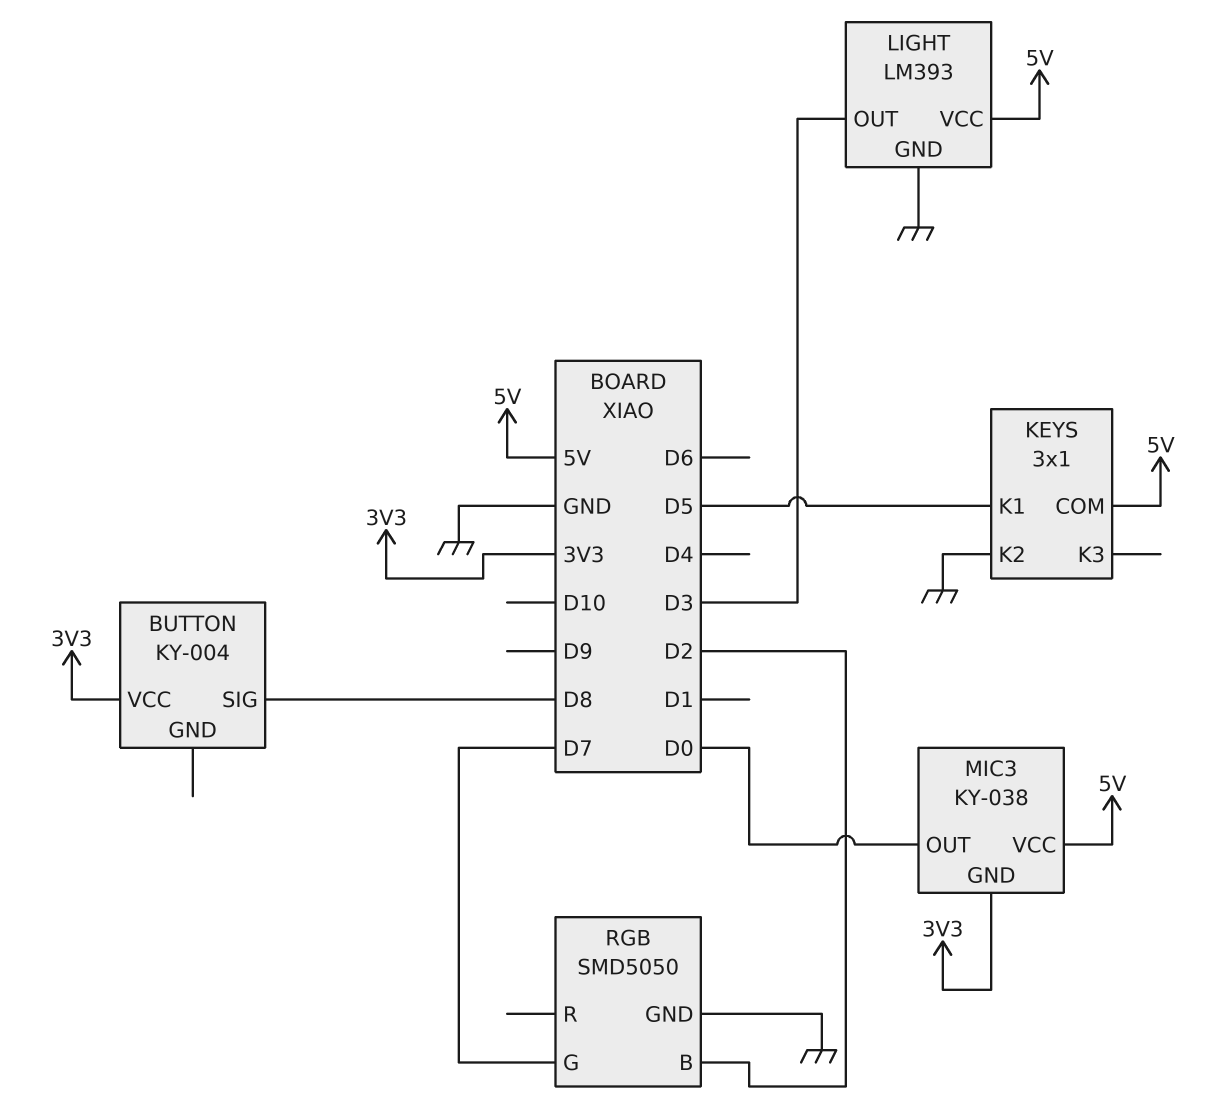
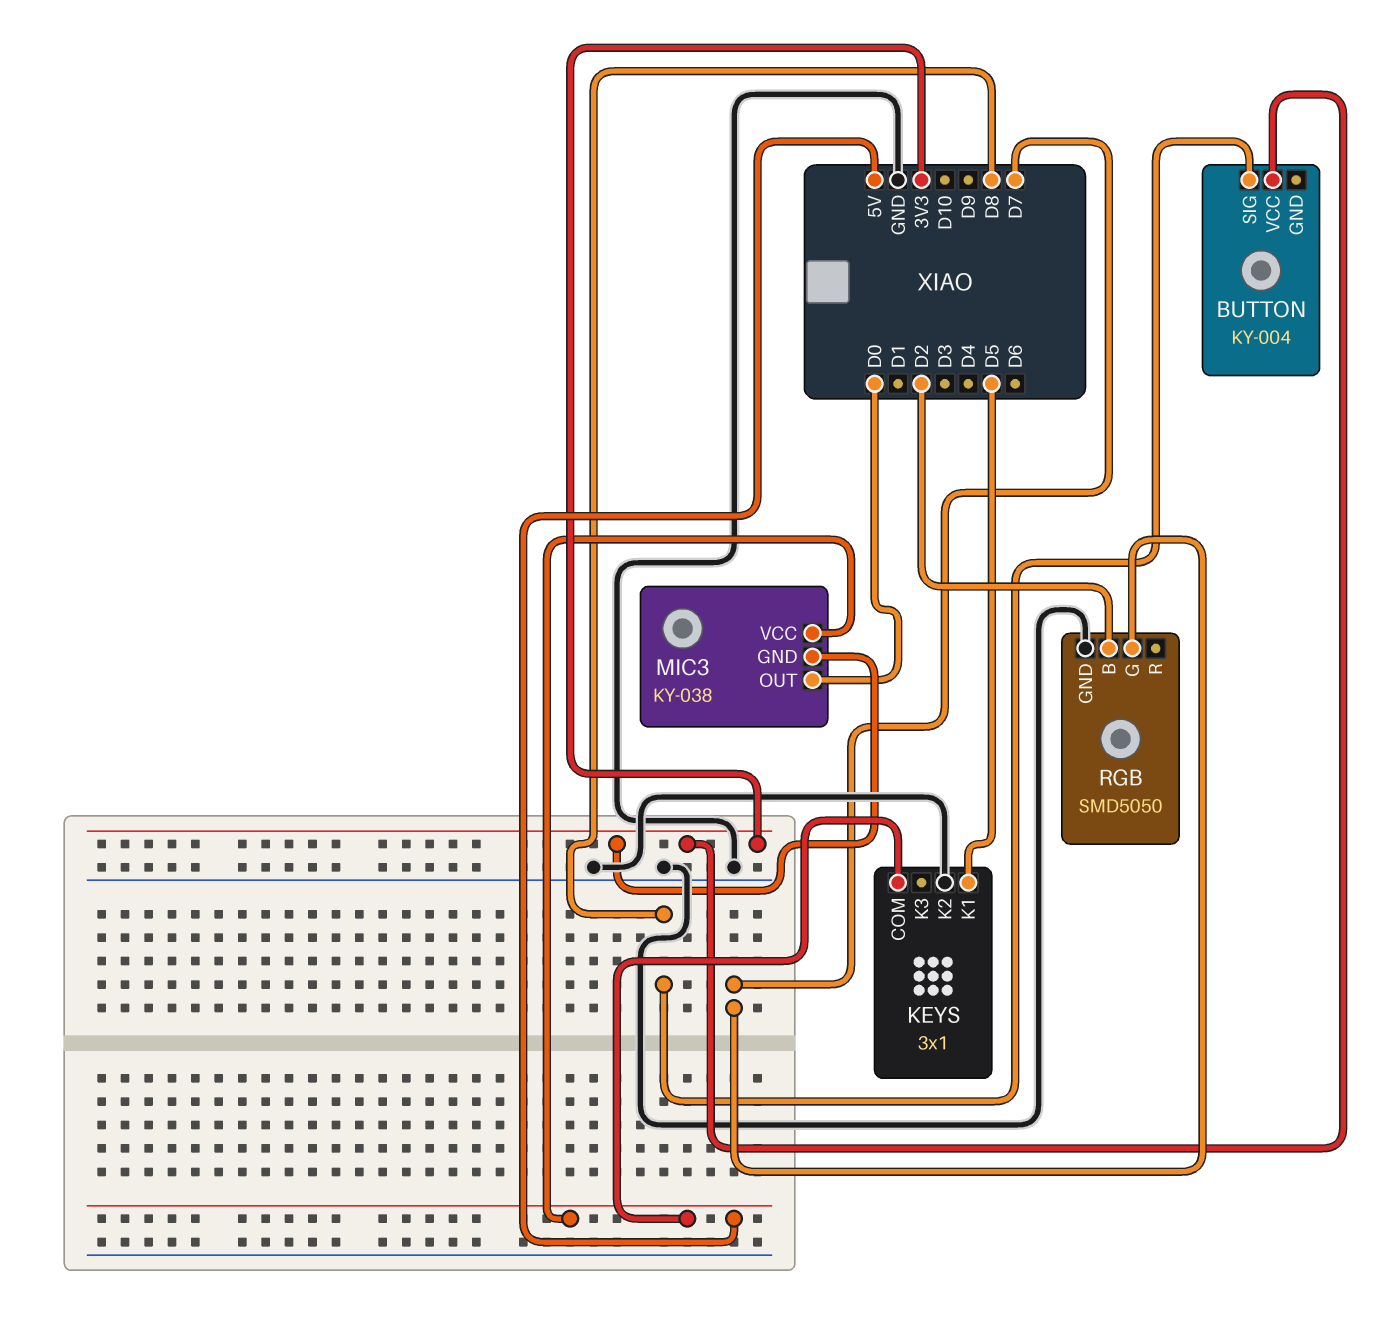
LIGHT: LM393 -> none
LIGHT pin GND: GND -> none
LIGHT pin OUT: D3 -> none
LIGHT pin VCC: 5V -> none

